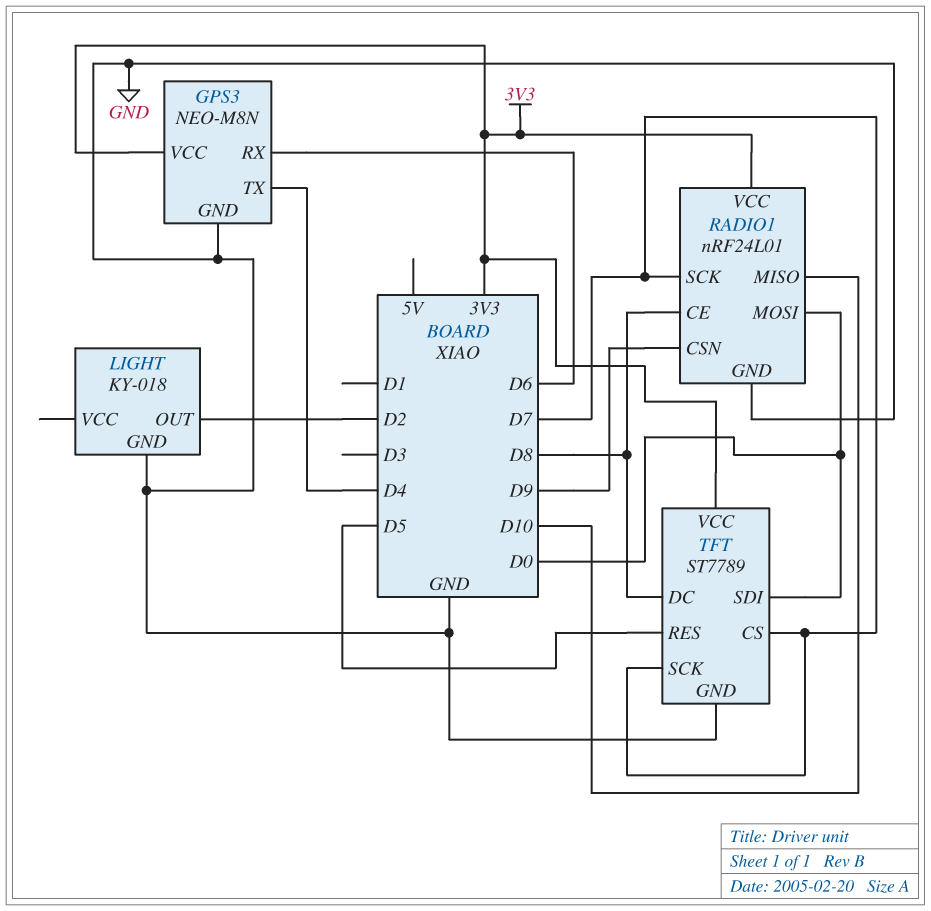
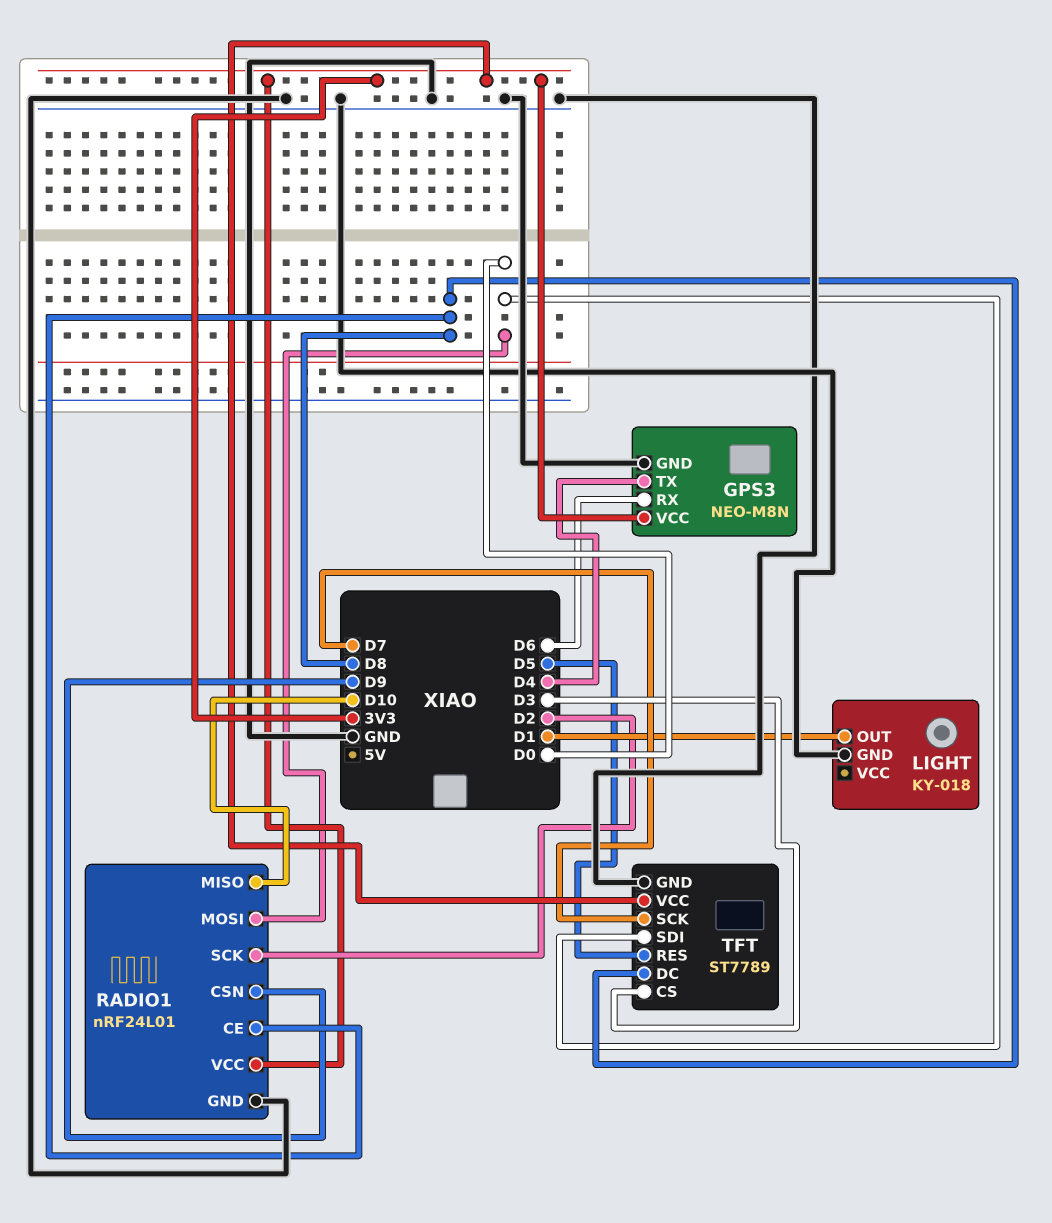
LIGHT pin OUT: D2 -> D1
RADIO1 pin SCK: D7 -> D2
TFT pin CS: D7 -> D3

